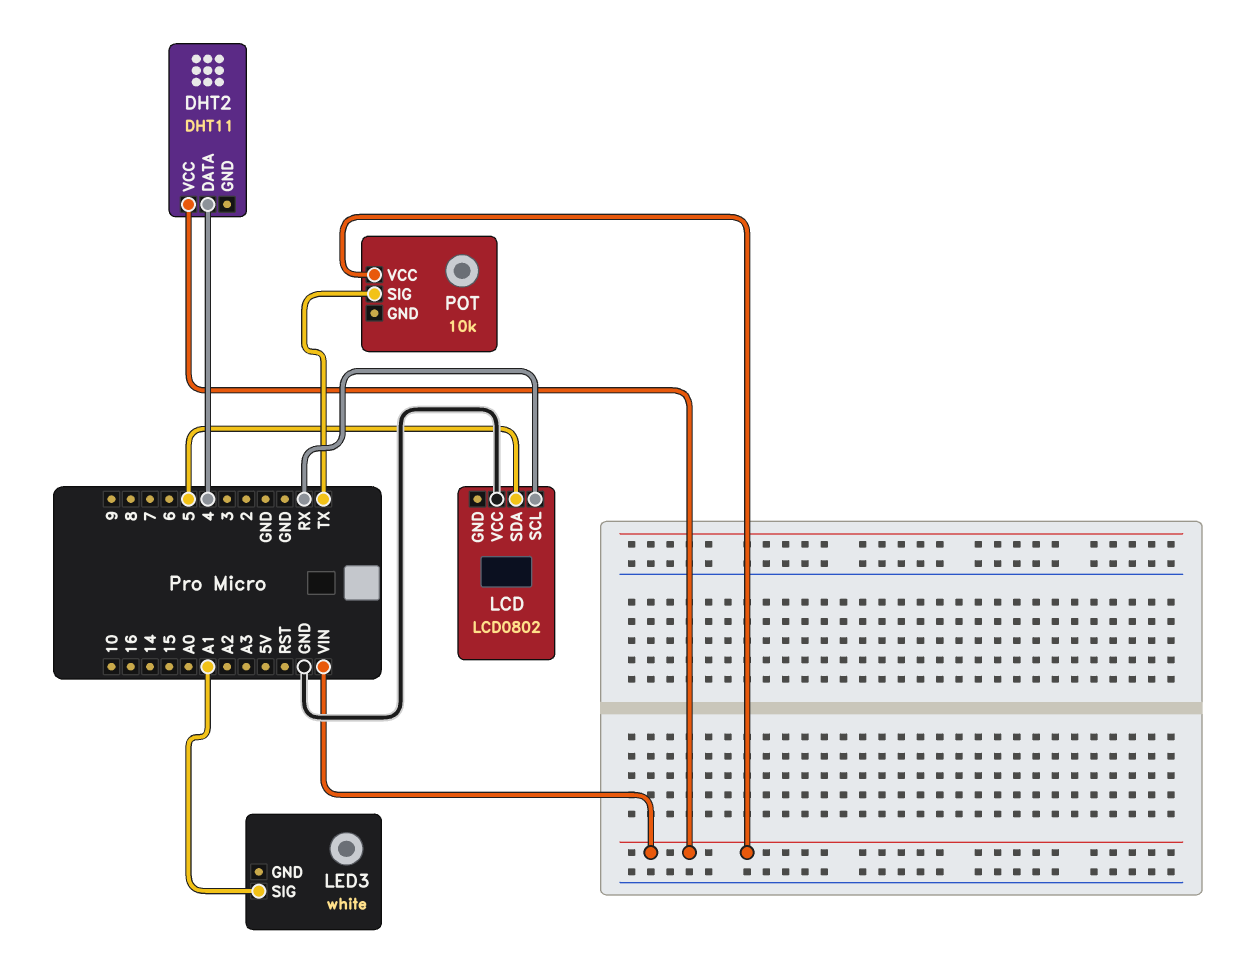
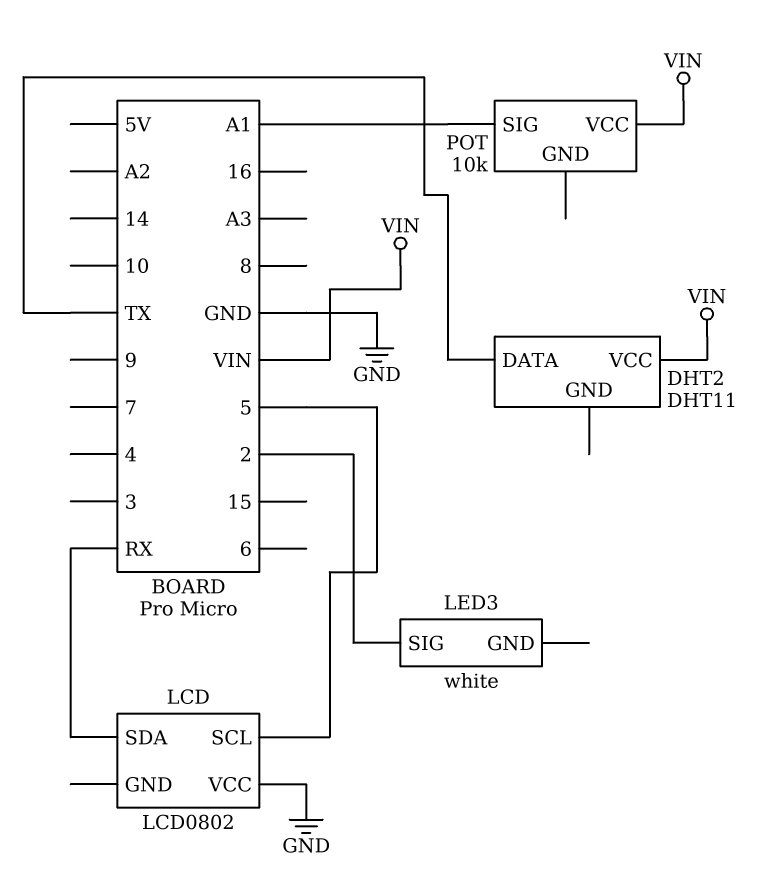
DHT2 pin DATA: 4 -> TX
LCD pin SCL: RX -> 5
LCD pin SDA: 5 -> RX
LED3 pin SIG: A1 -> 2
POT pin SIG: TX -> A1

